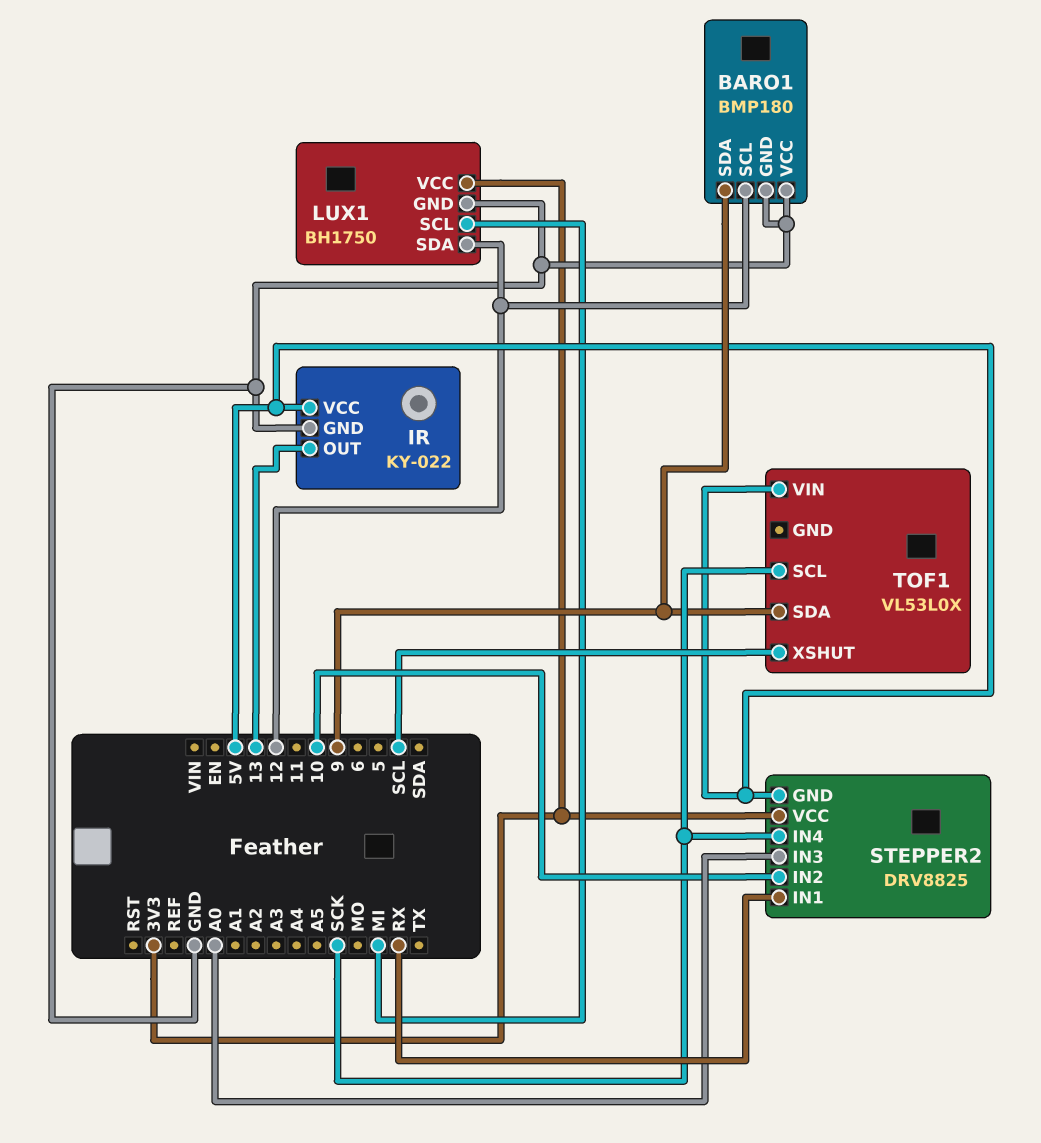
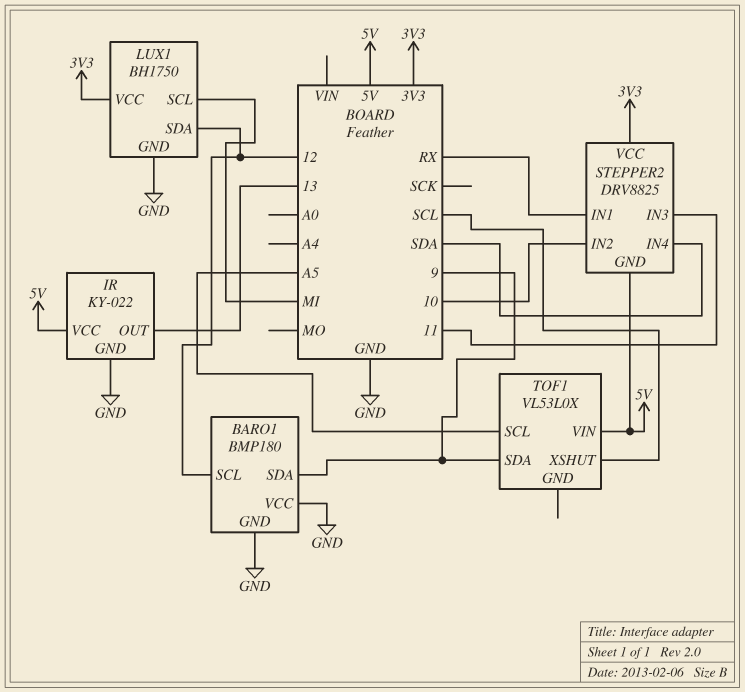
STEPPER2 pin IN3: A0 -> 11
STEPPER2 pin IN4: SCK -> SDA
TOF1 pin SCL: SCK -> A5

